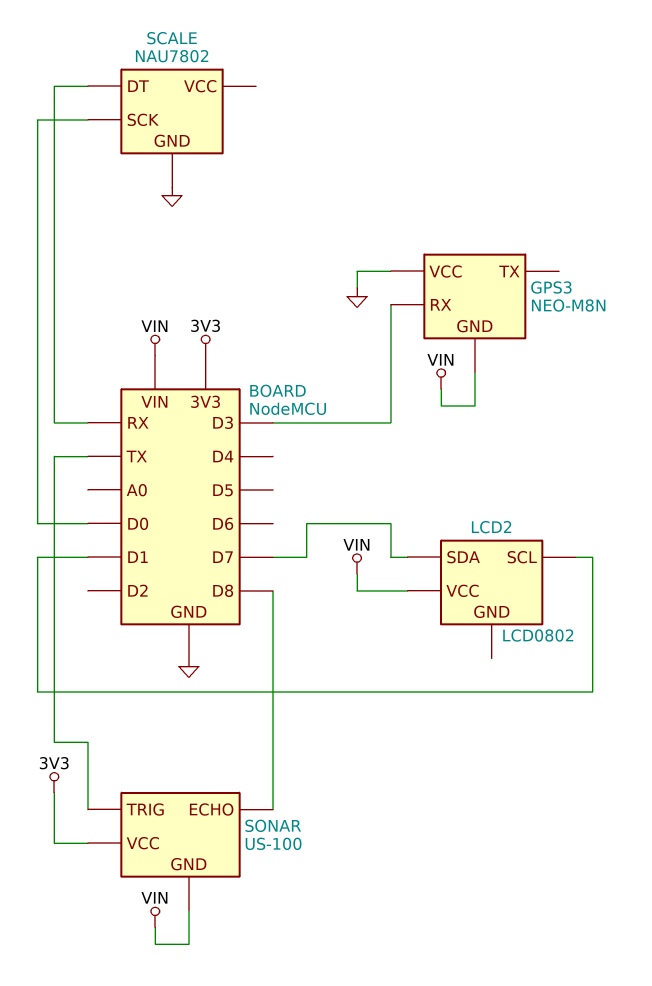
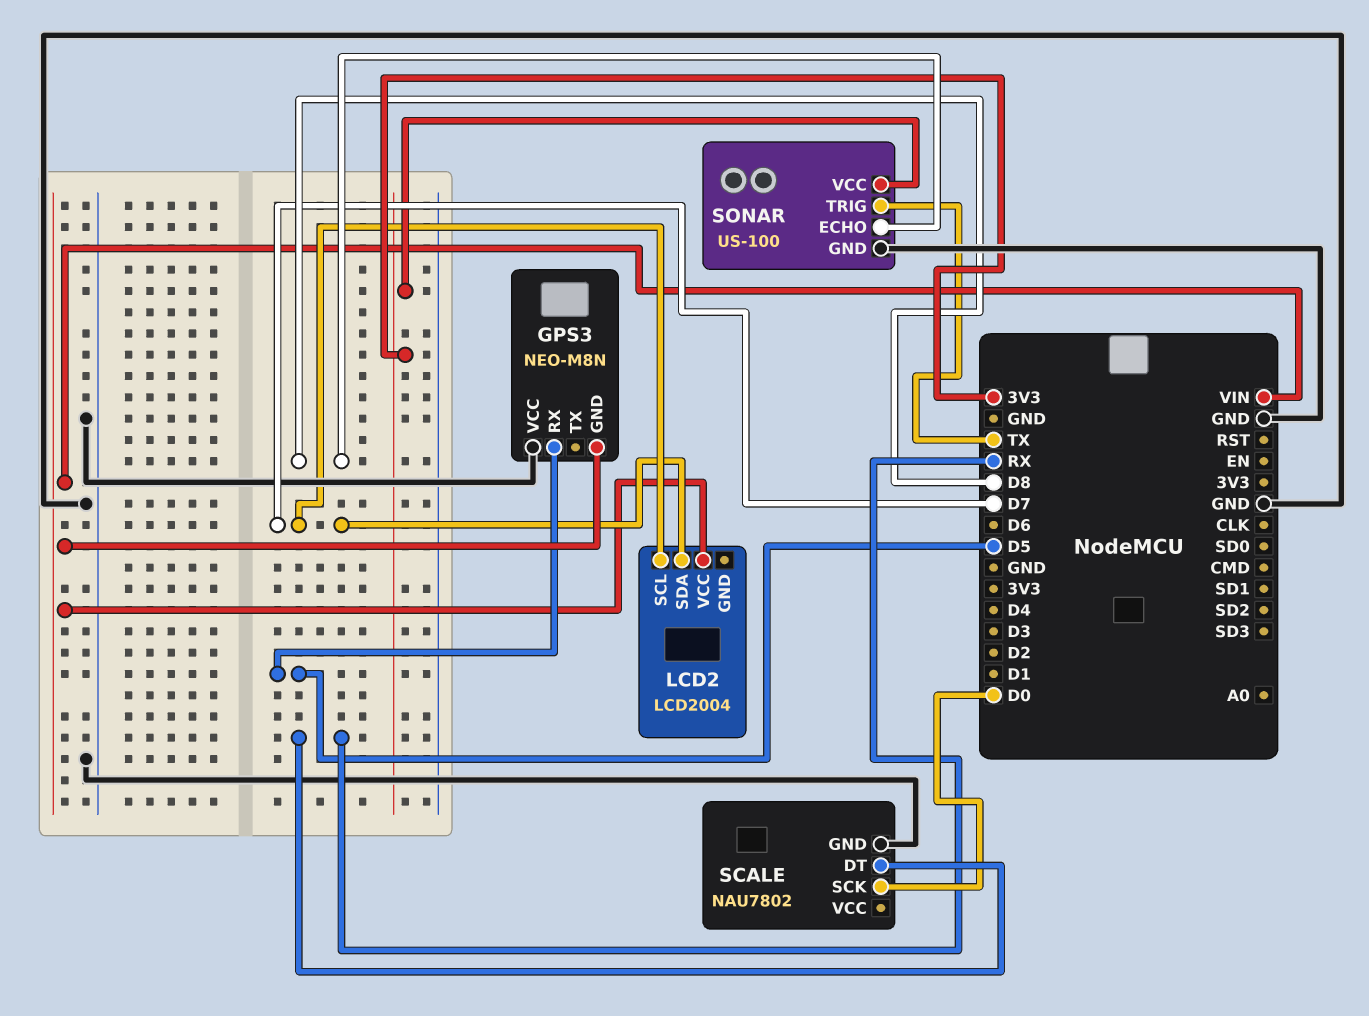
GPS3 pin RX: D3 -> D5
LCD2: LCD0802 -> LCD2004
LCD2 pin SCL: D1 -> D7
SONAR pin GND: VIN -> GND

